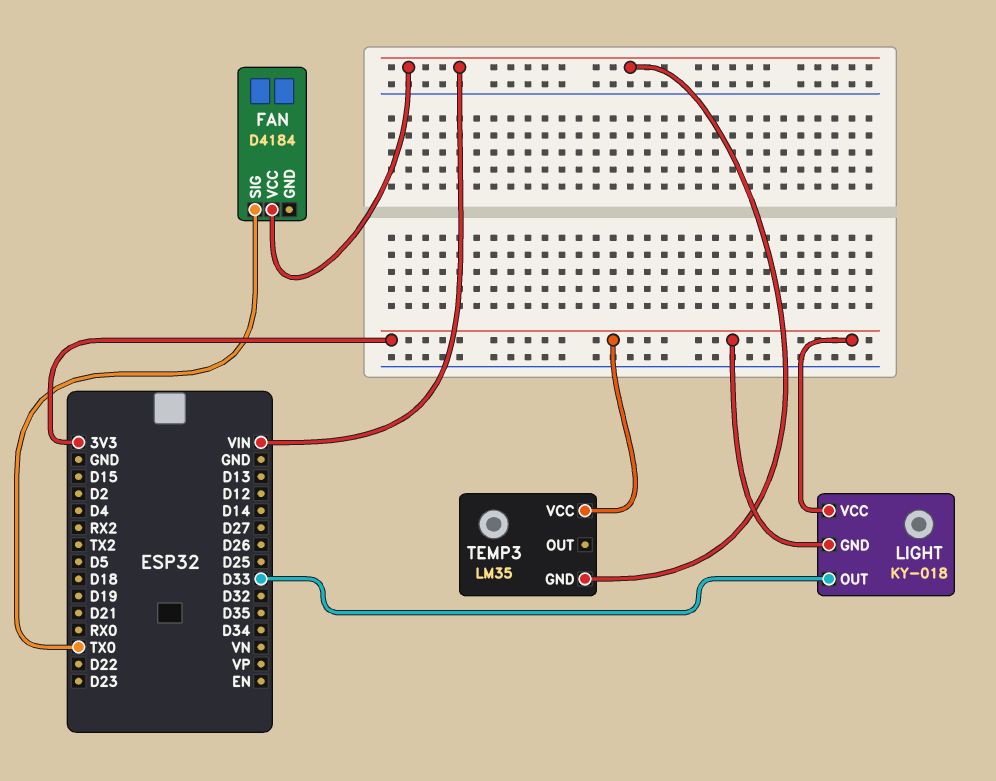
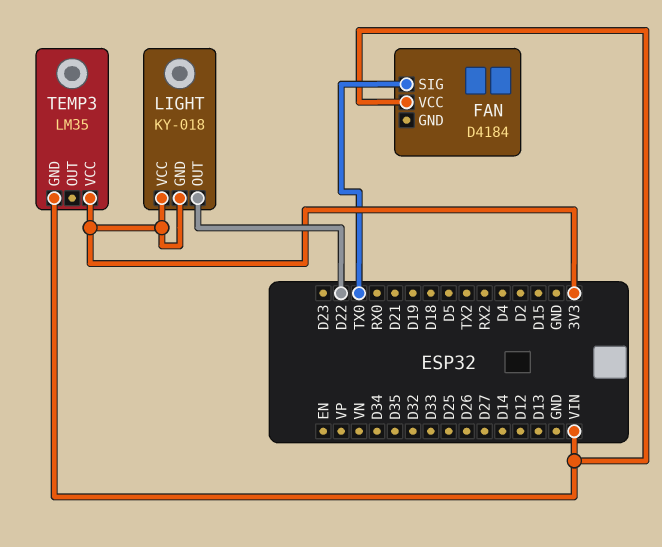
LIGHT pin OUT: D33 -> D22

